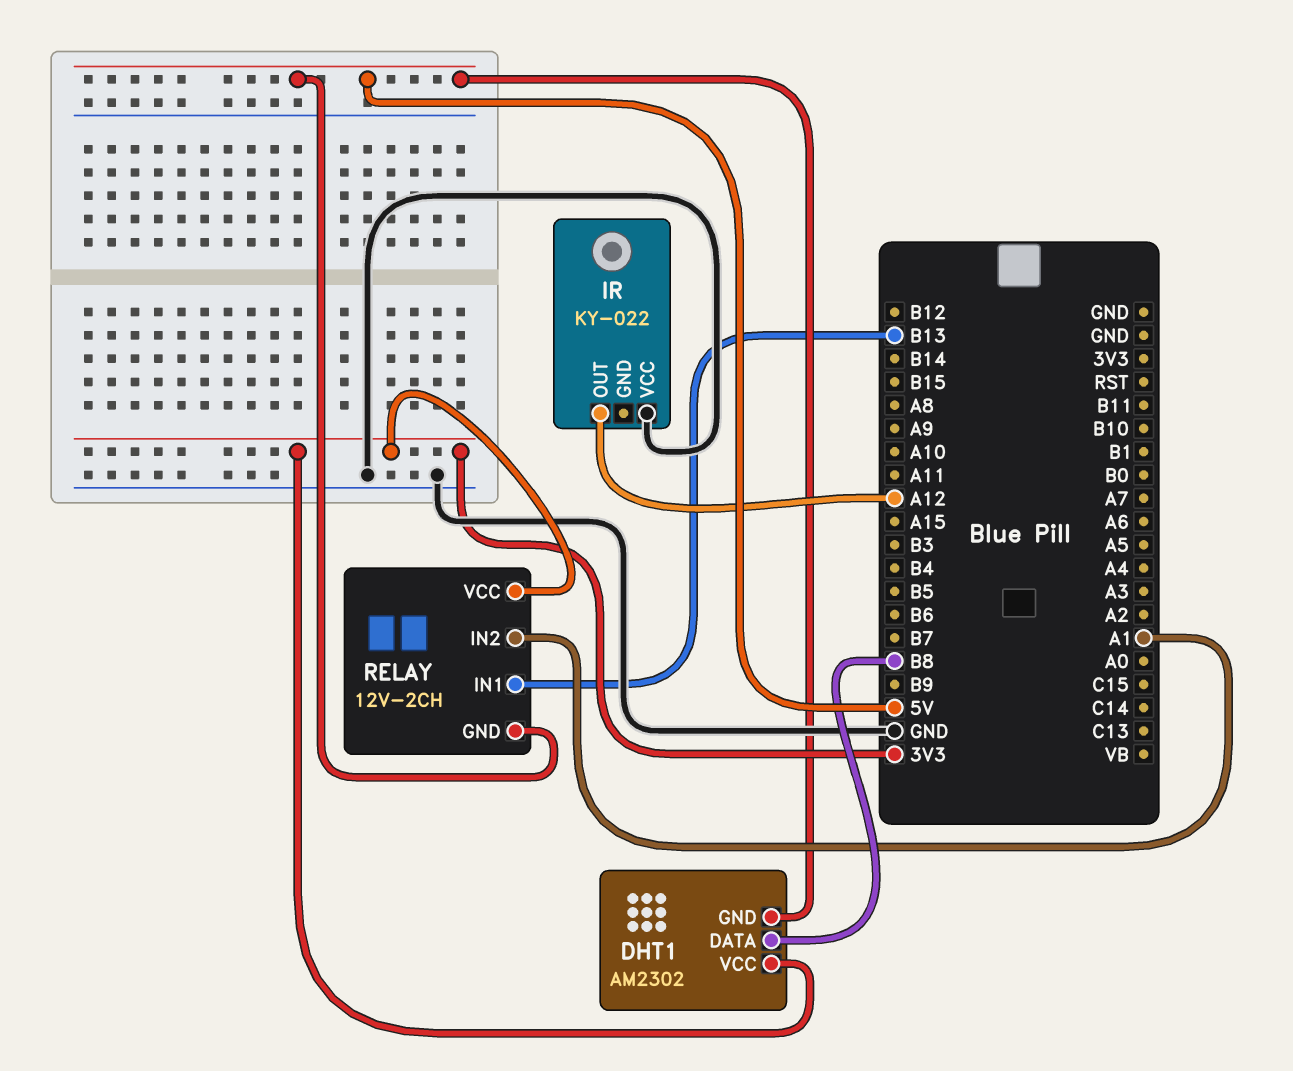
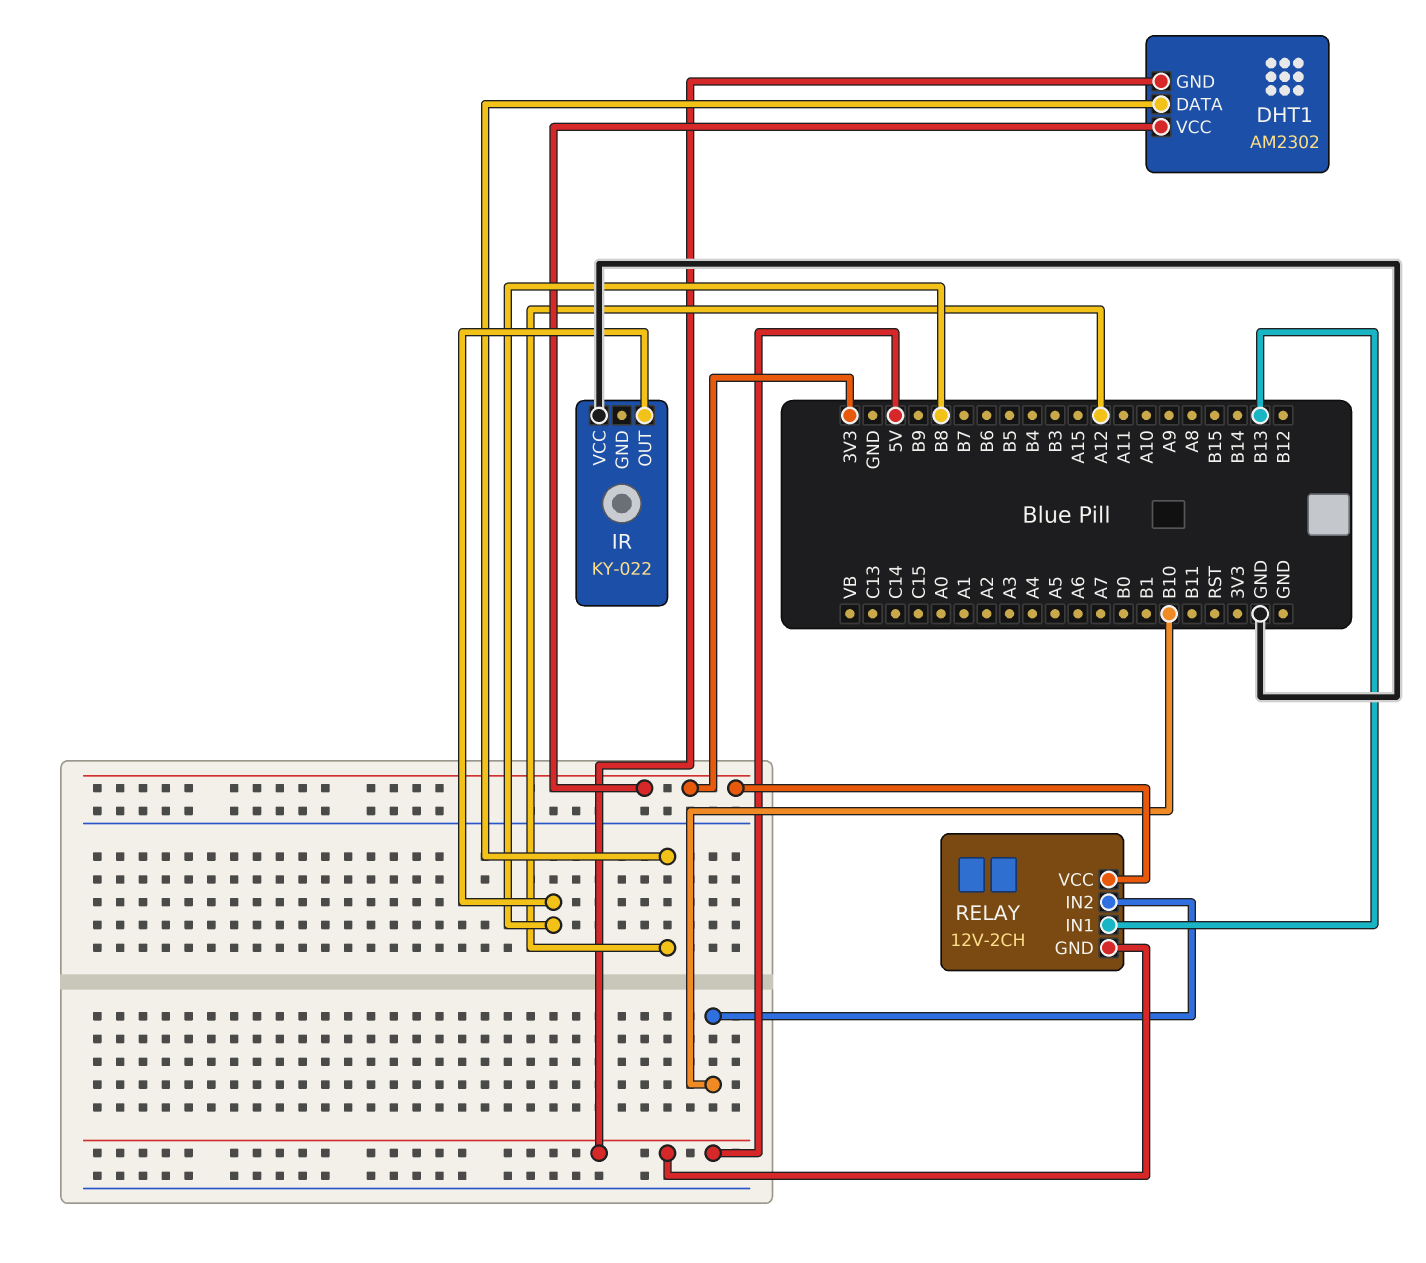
DHT1 pin DATA: B8 -> A12
IR pin OUT: A12 -> B8
RELAY pin IN2: A1 -> B10

